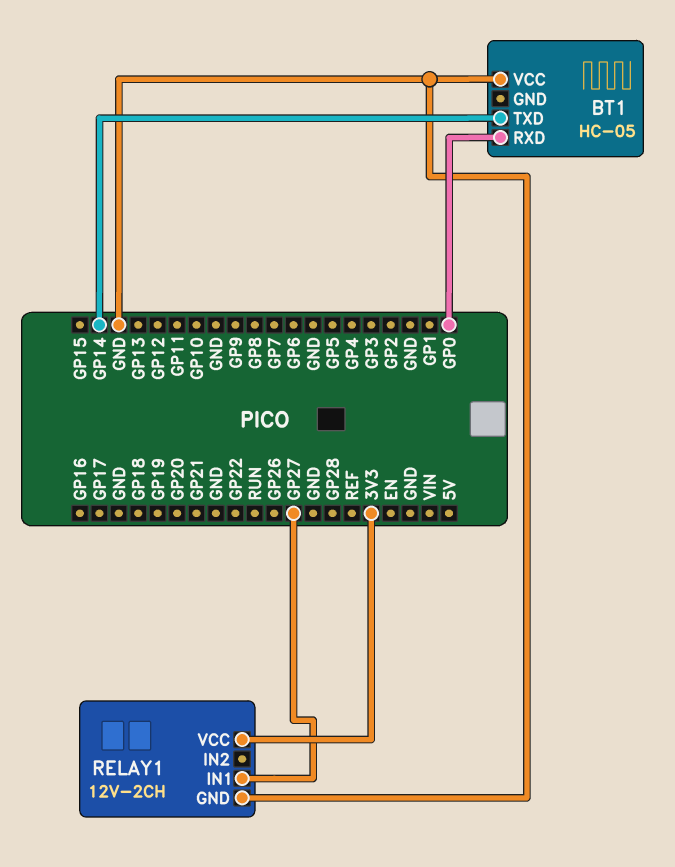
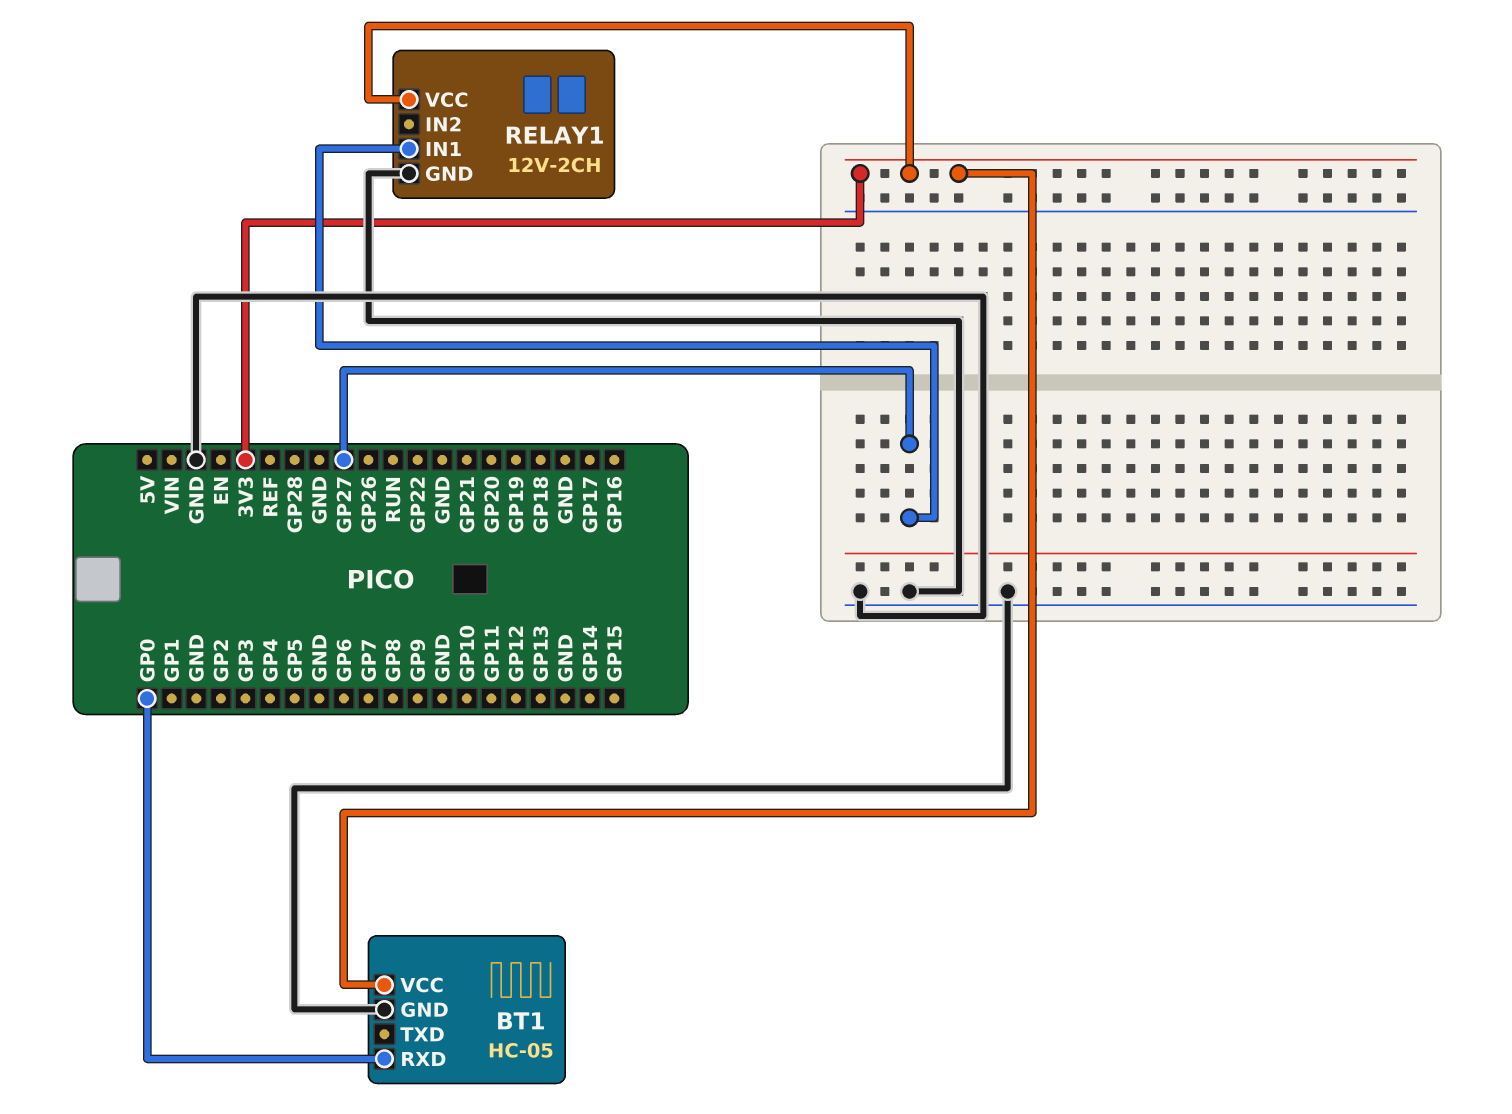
BT1 pin GND: none -> GND
BT1 pin TXD: GP14 -> none
BT1 pin VCC: GND -> 3V3

